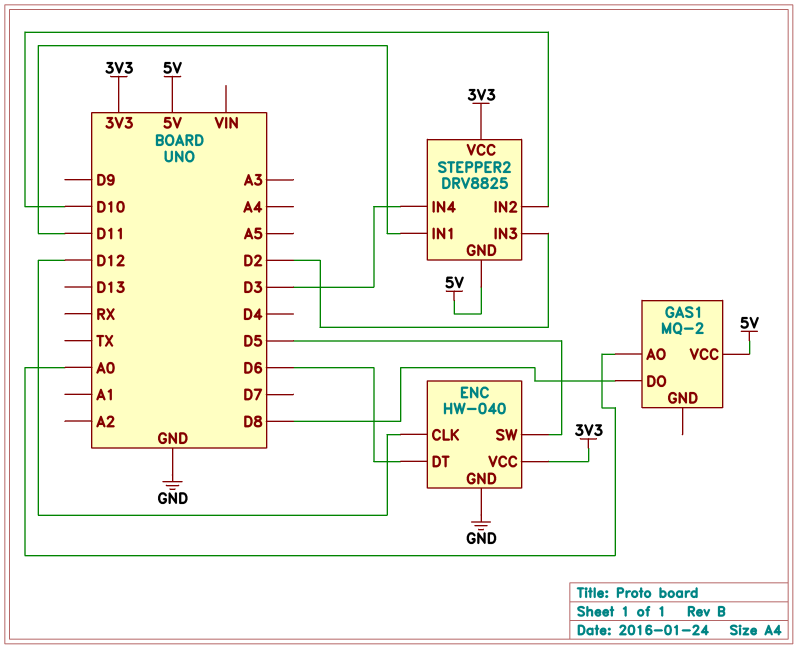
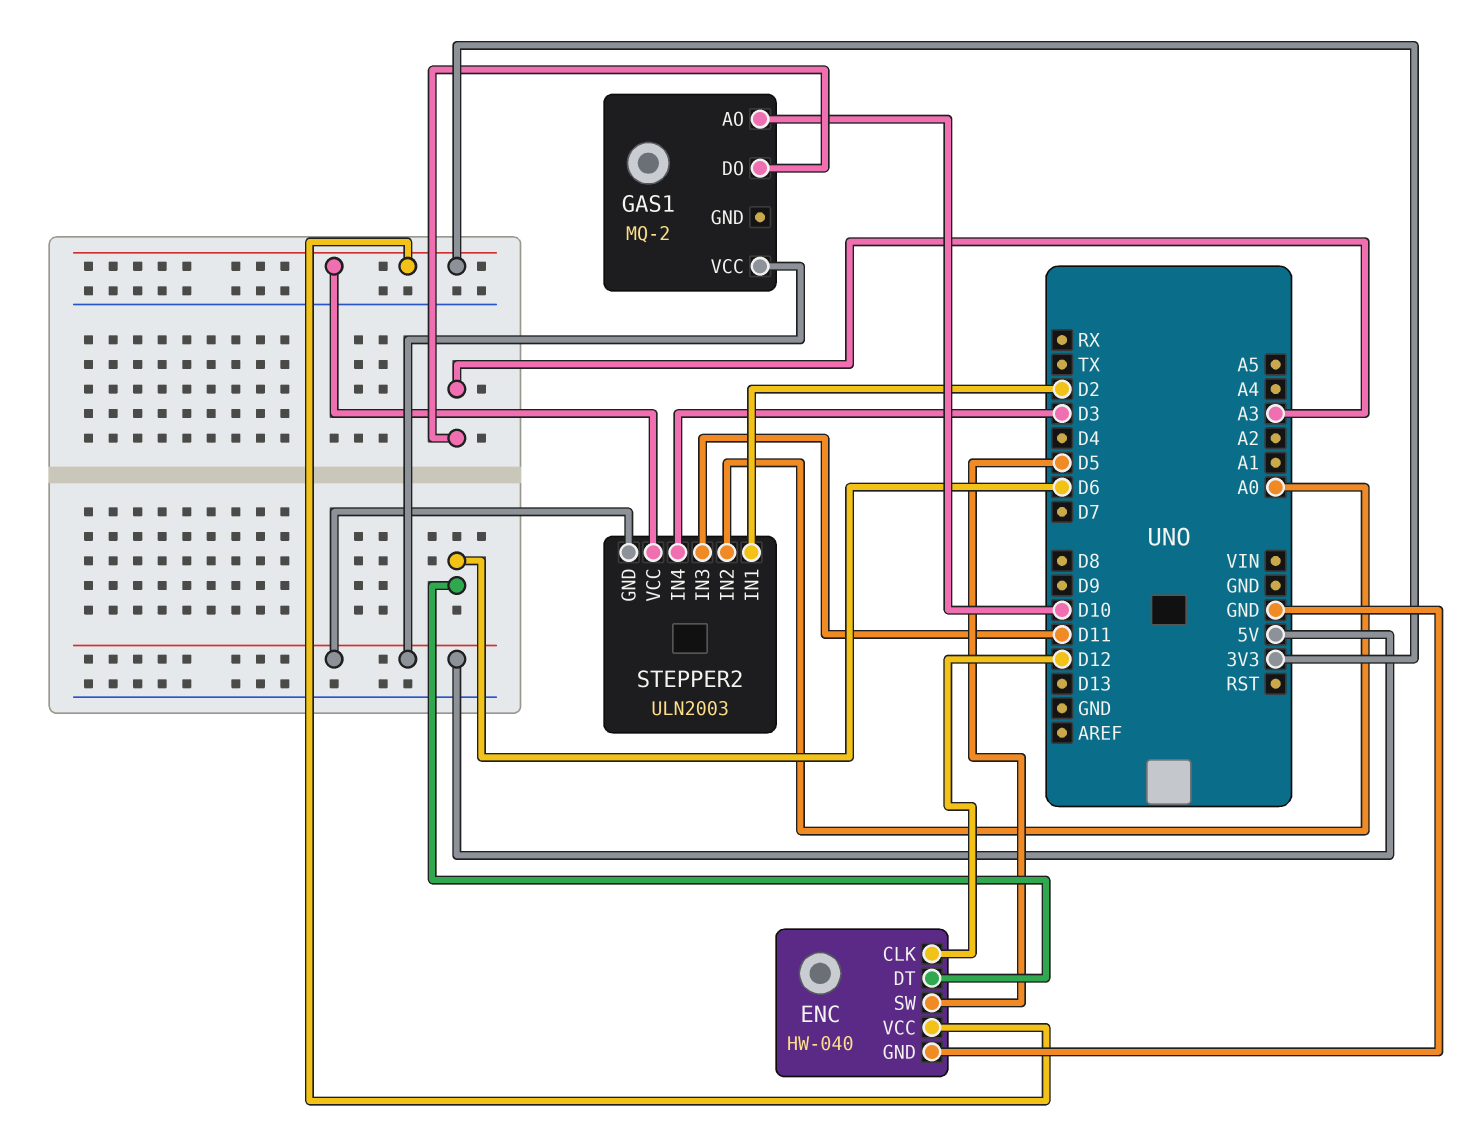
GAS1 pin AO: A0 -> D10
GAS1 pin DO: D8 -> A3
STEPPER2: DRV8825 -> ULN2003
STEPPER2 pin IN1: D11 -> D2
STEPPER2 pin IN2: D10 -> A0
STEPPER2 pin IN3: D2 -> D11

